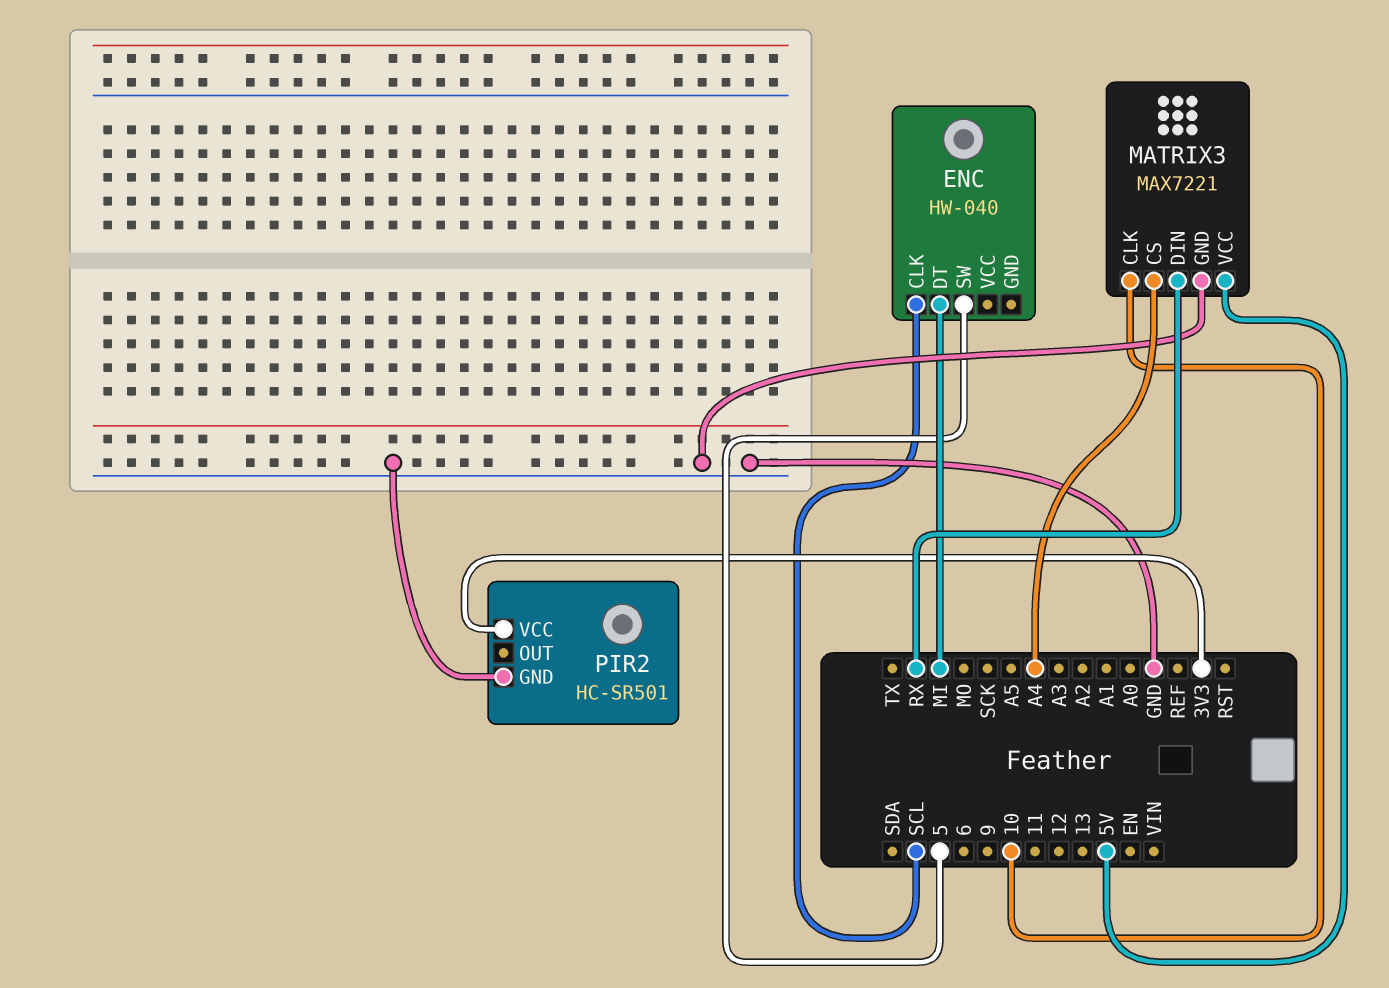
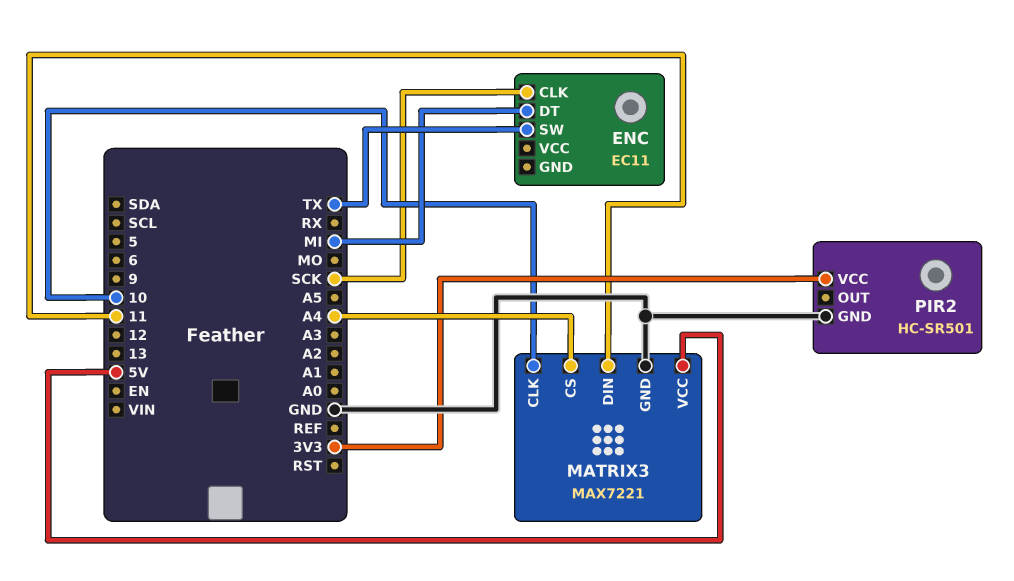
ENC: HW-040 -> EC11
ENC pin CLK: SCL -> SCK
ENC pin SW: 5 -> TX
MATRIX3 pin DIN: RX -> 11

